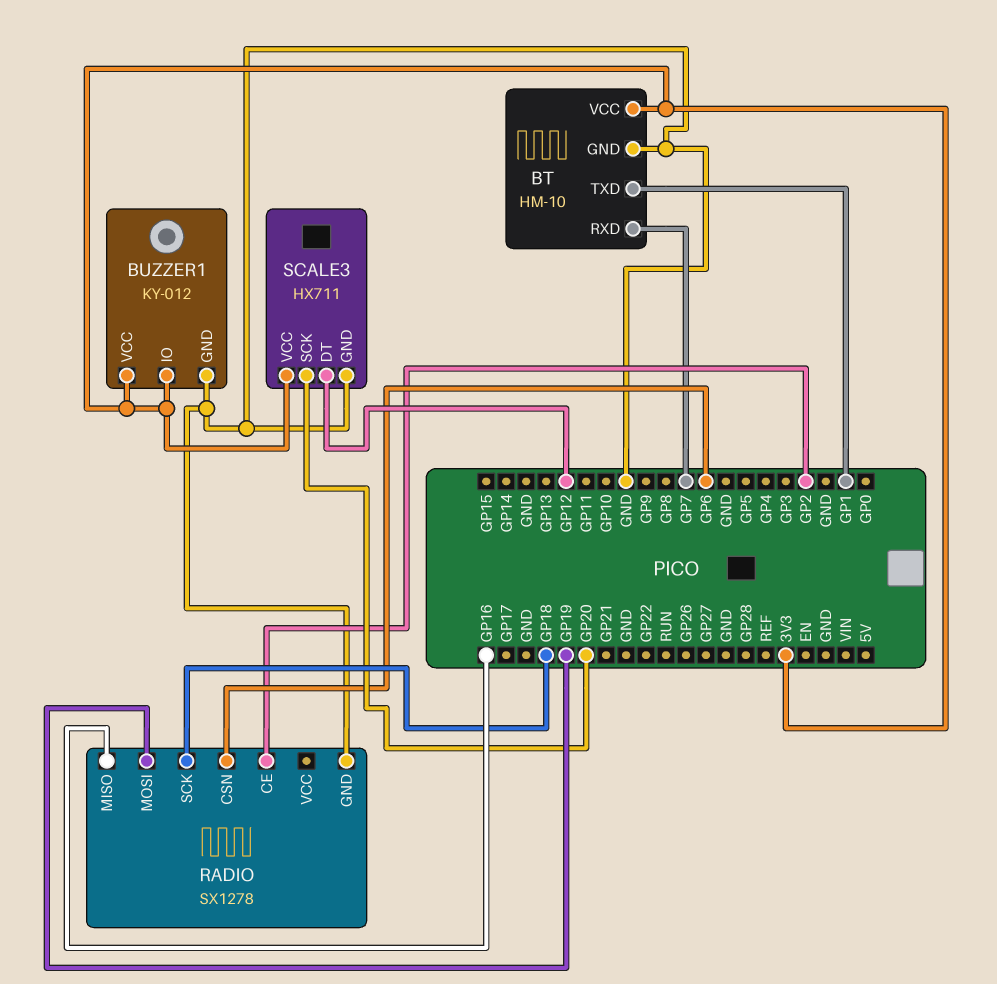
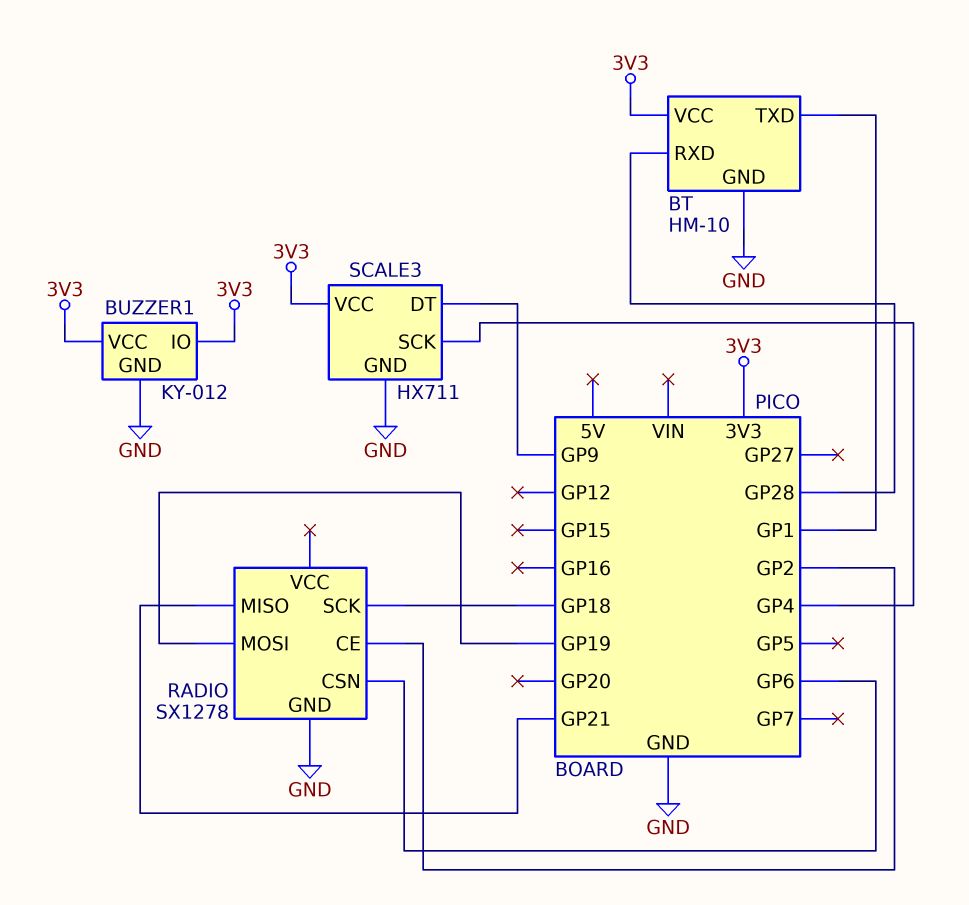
BT pin RXD: GP7 -> GP28
RADIO pin MISO: GP16 -> GP21
SCALE3 pin DT: GP12 -> GP9
SCALE3 pin SCK: GP20 -> GP4

